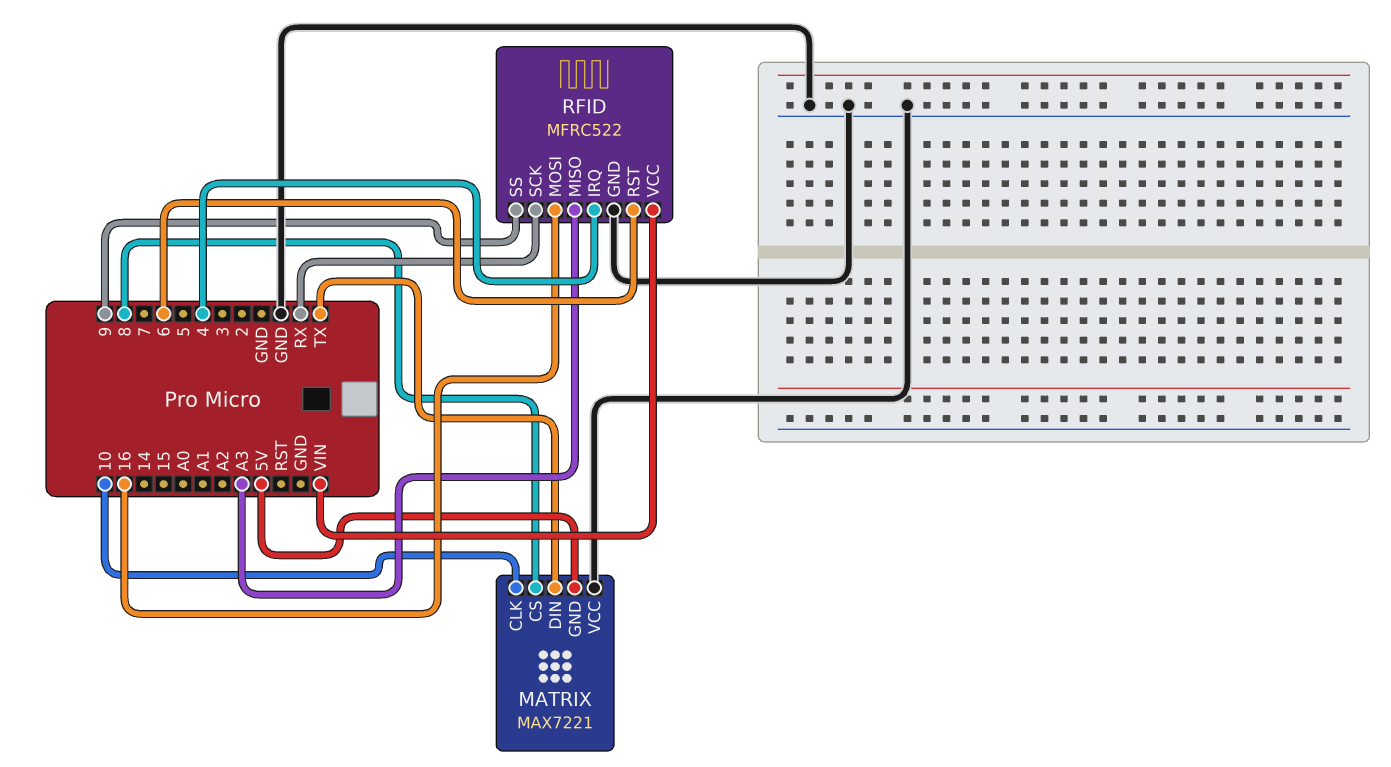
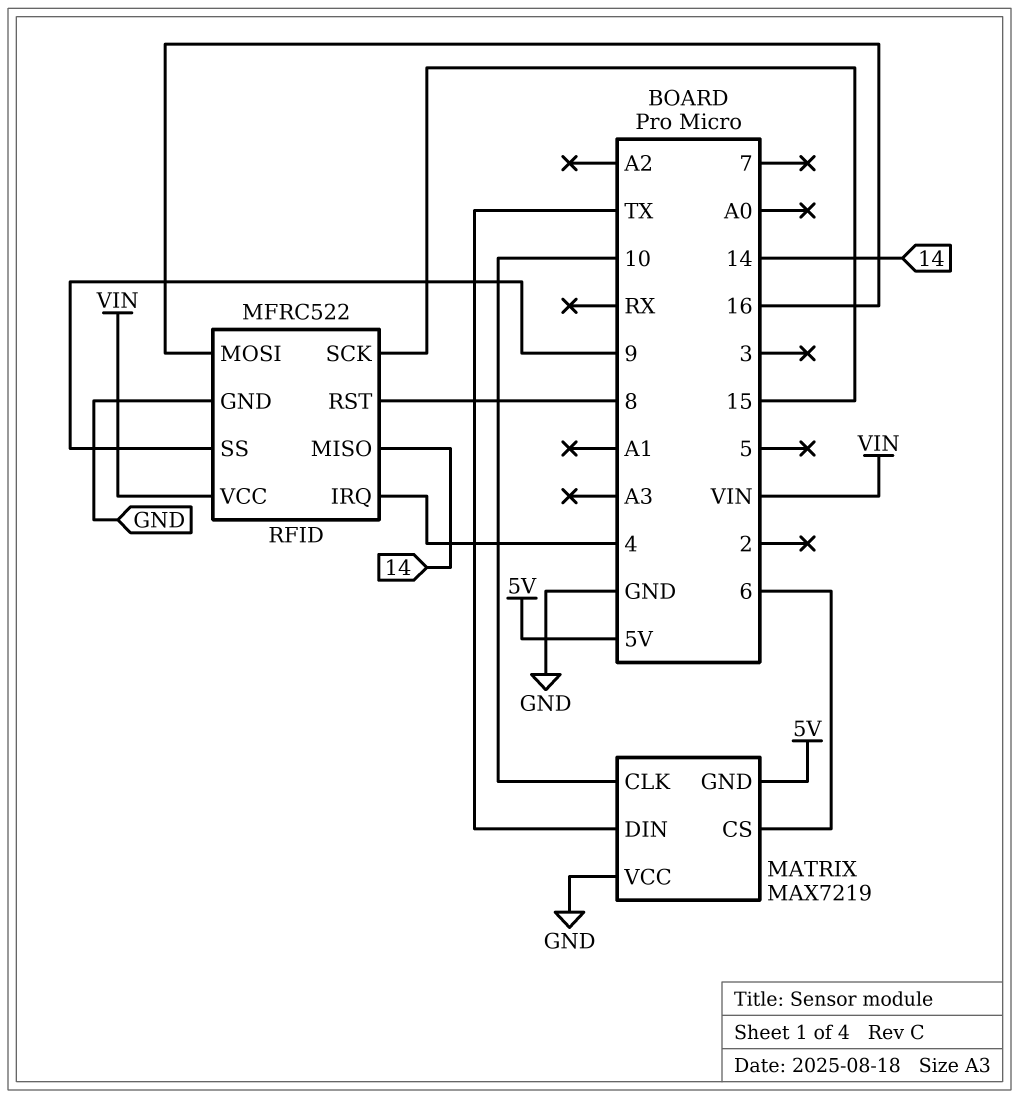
MATRIX: MAX7221 -> MAX7219
MATRIX pin CS: 8 -> 6
RFID pin MISO: A3 -> 14
RFID pin RST: 6 -> 8
RFID pin SCK: RX -> 15

